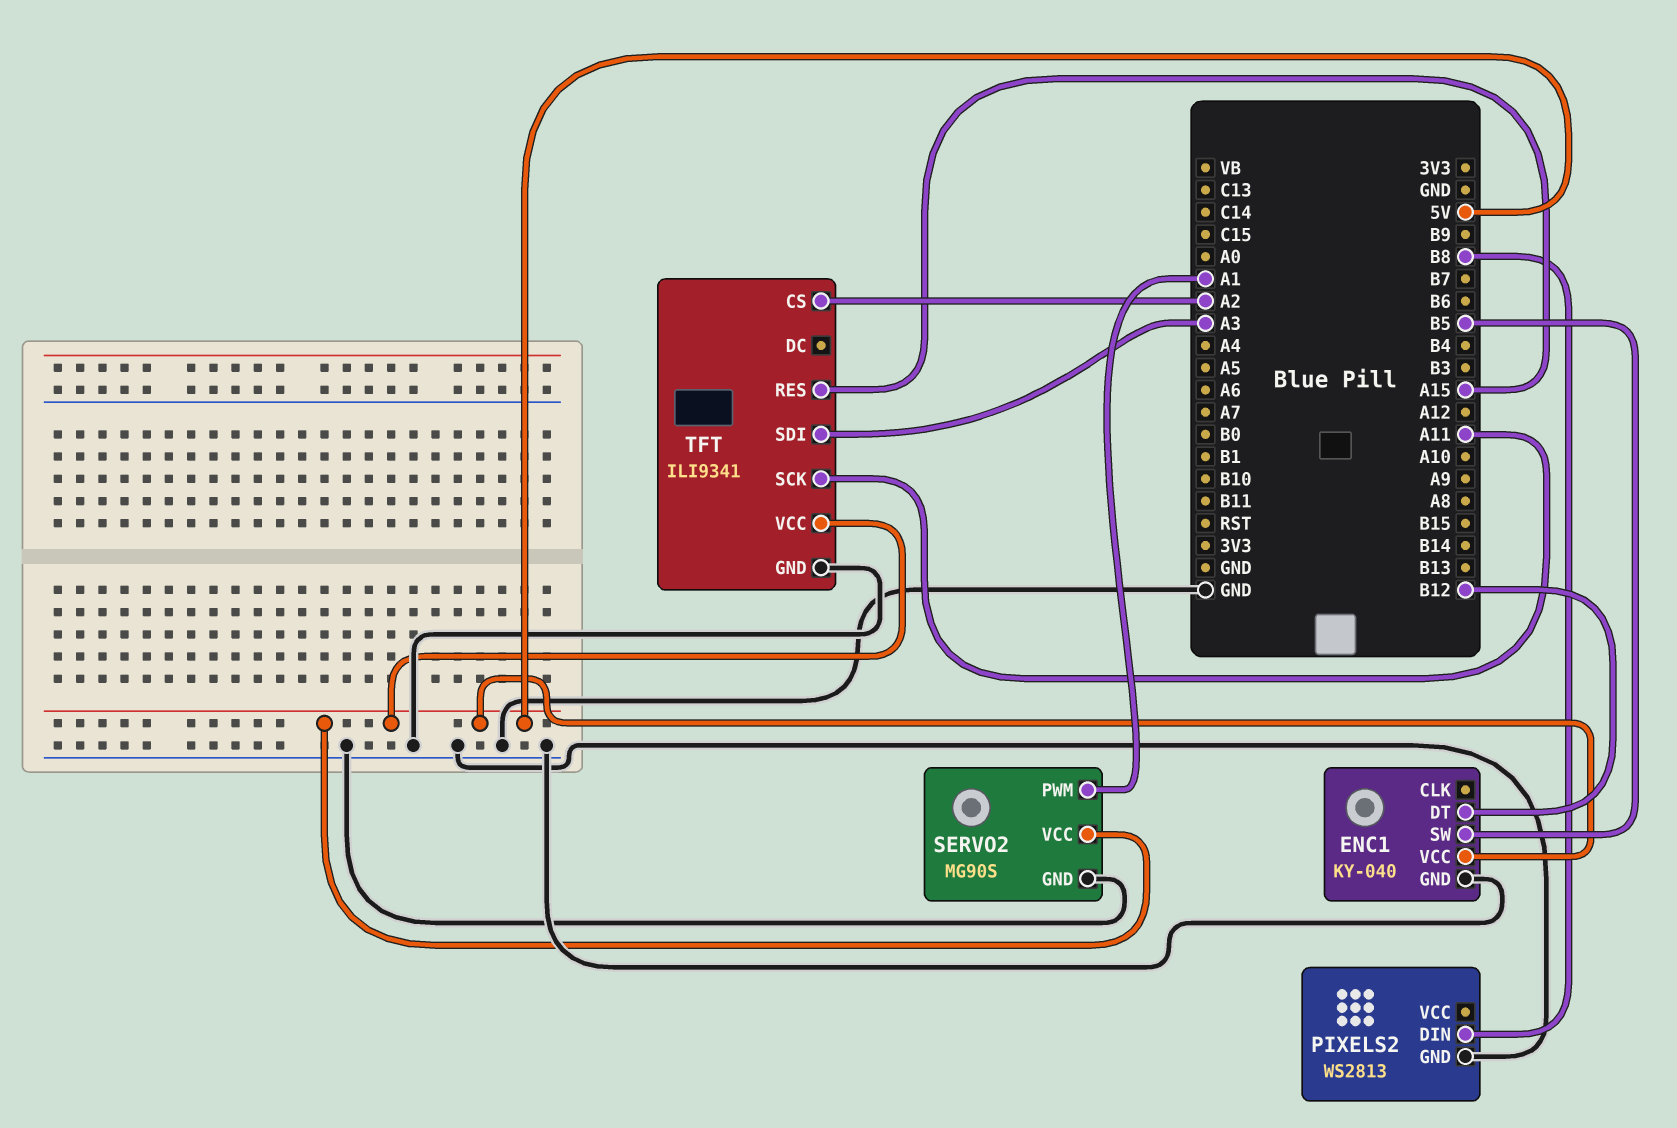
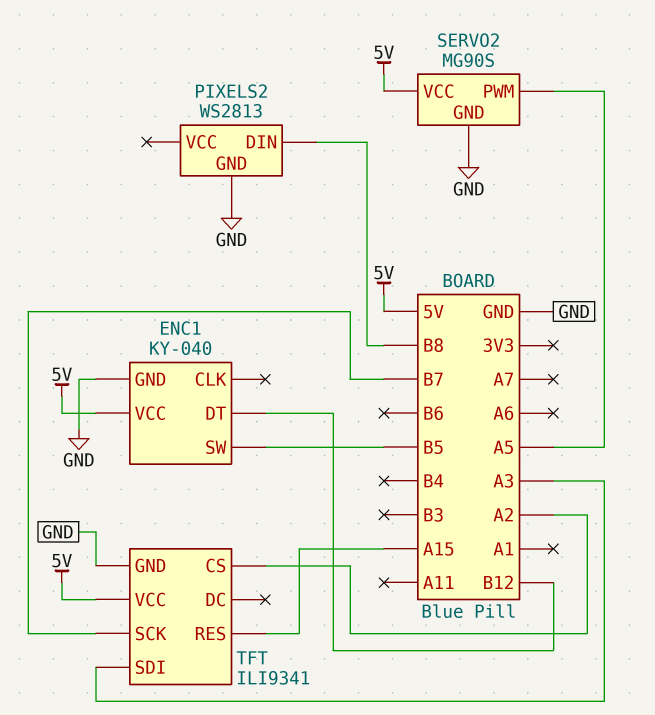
SERVO2 pin PWM: A1 -> A5
TFT pin SCK: A11 -> B7

